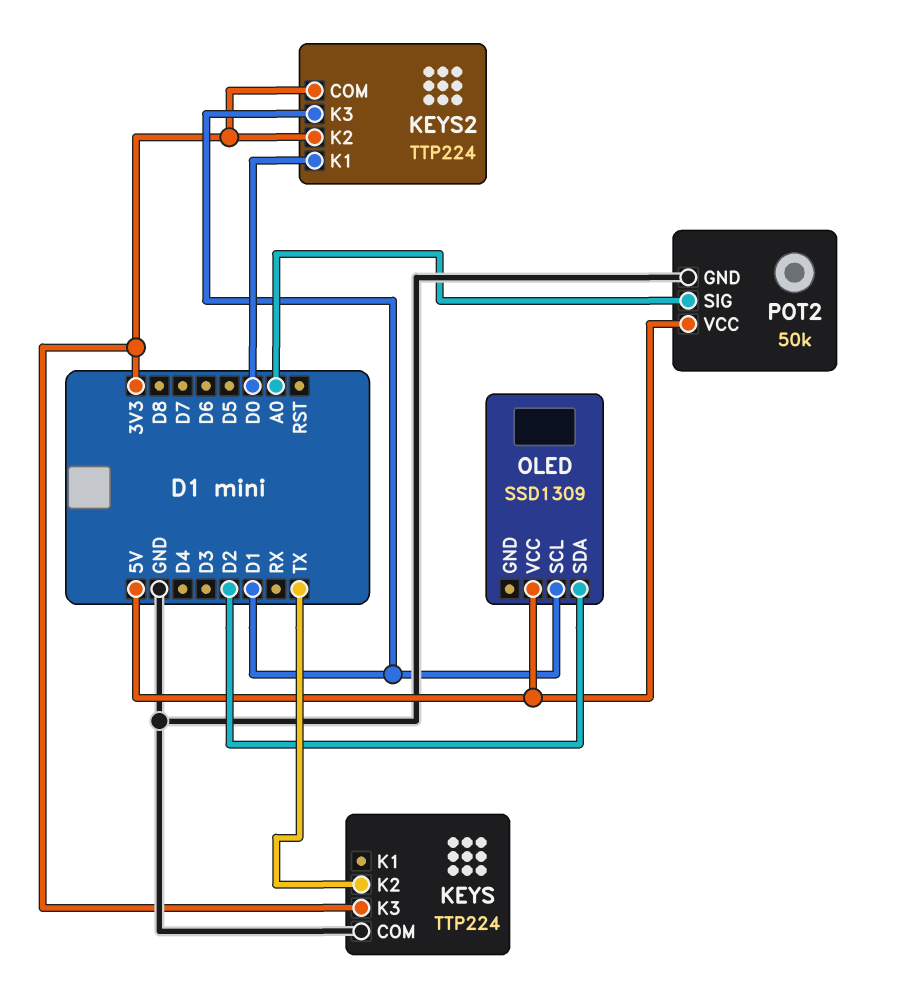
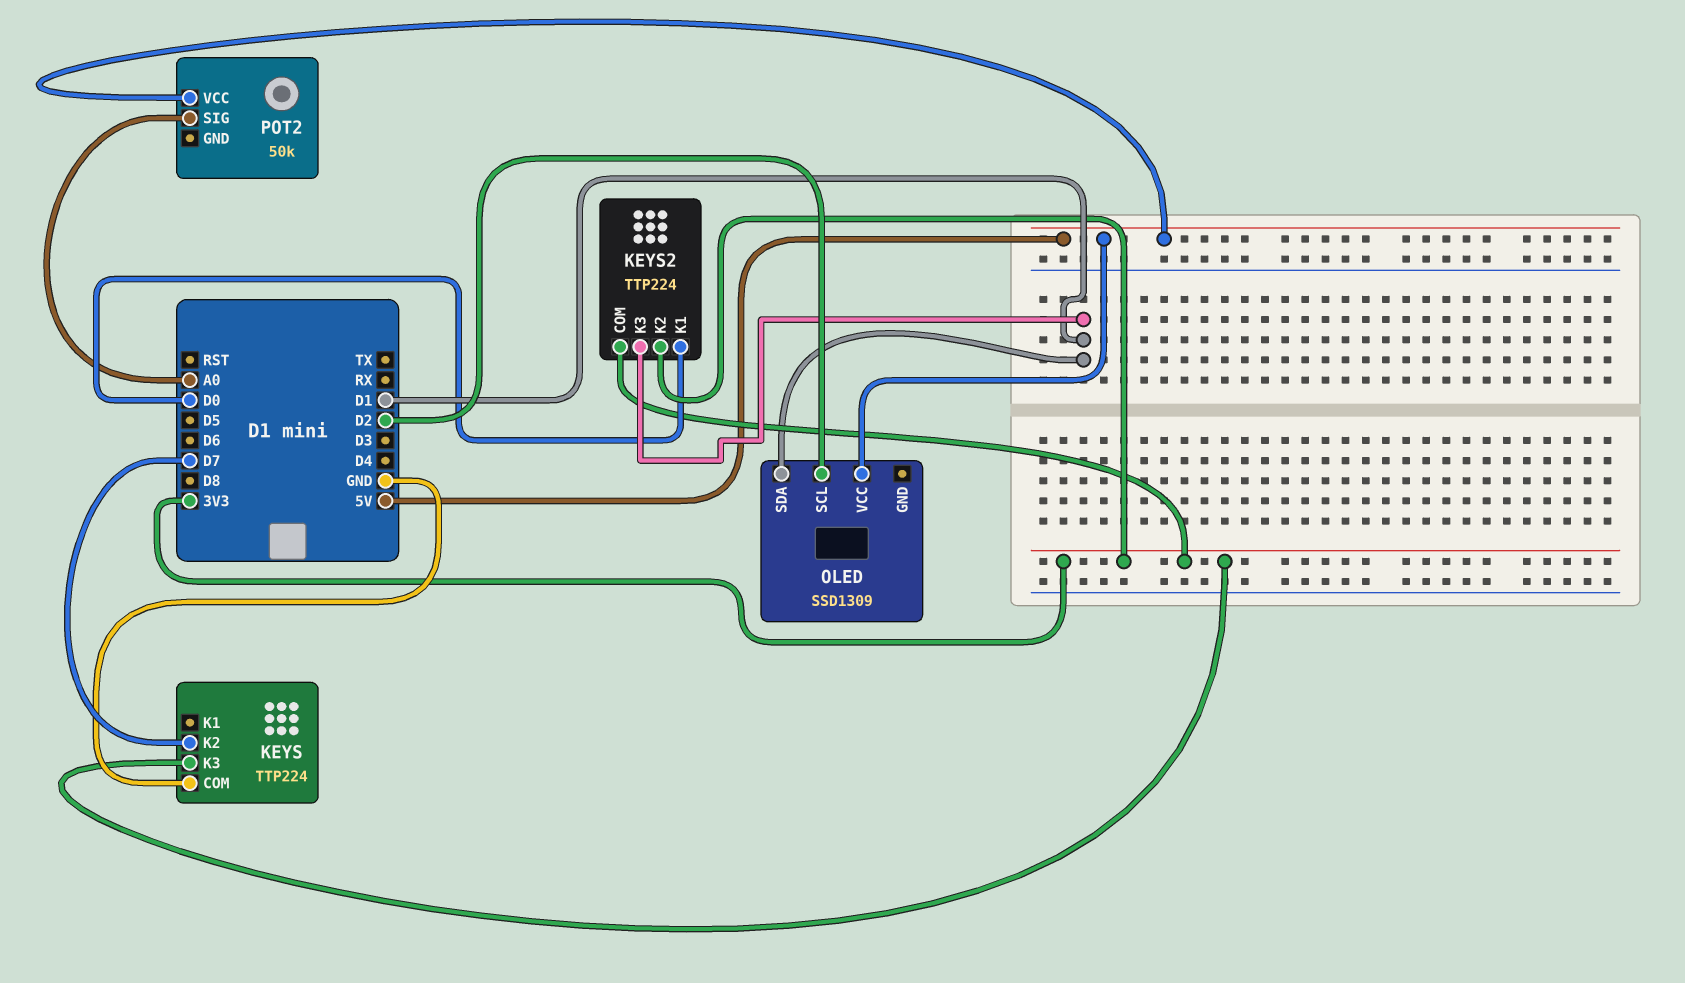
KEYS pin K2: TX -> D7
OLED pin SCL: D1 -> D2
OLED pin SDA: D2 -> D1
POT2 pin GND: GND -> none

